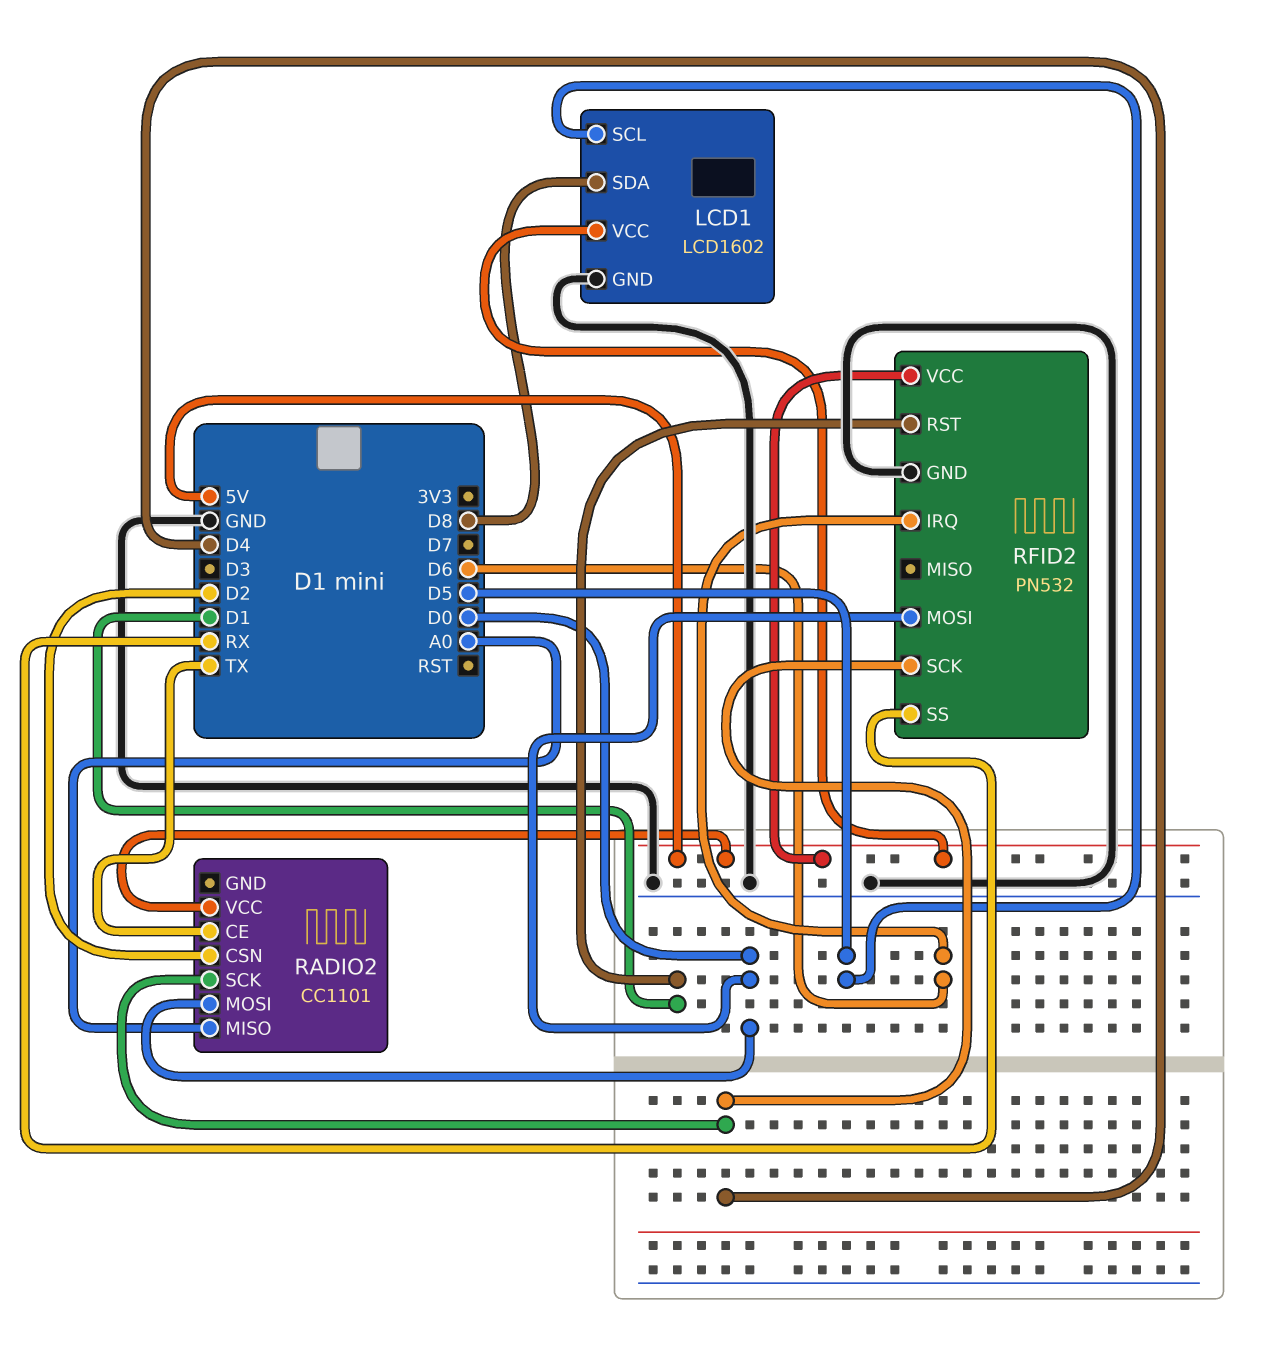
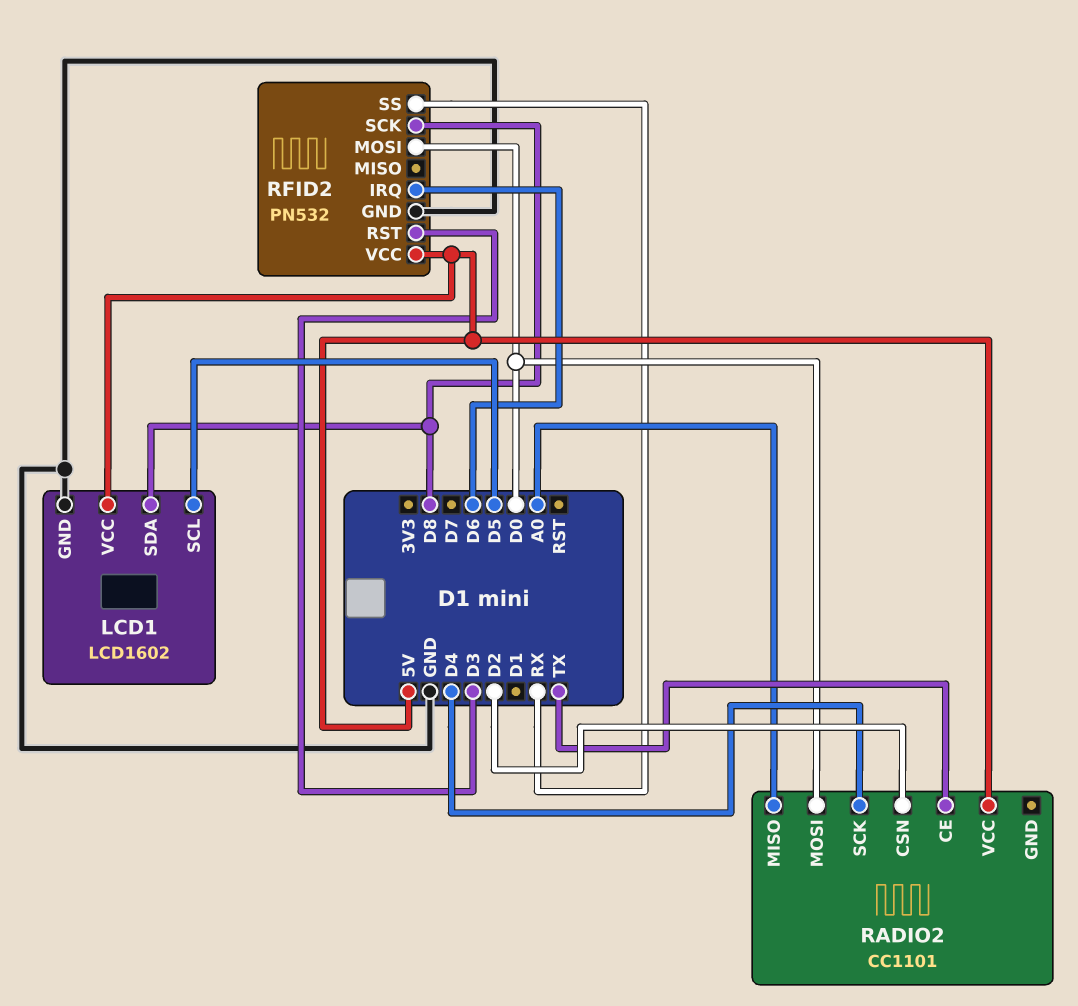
RFID2 pin RST: D1 -> D3
RFID2 pin SCK: D4 -> D8

